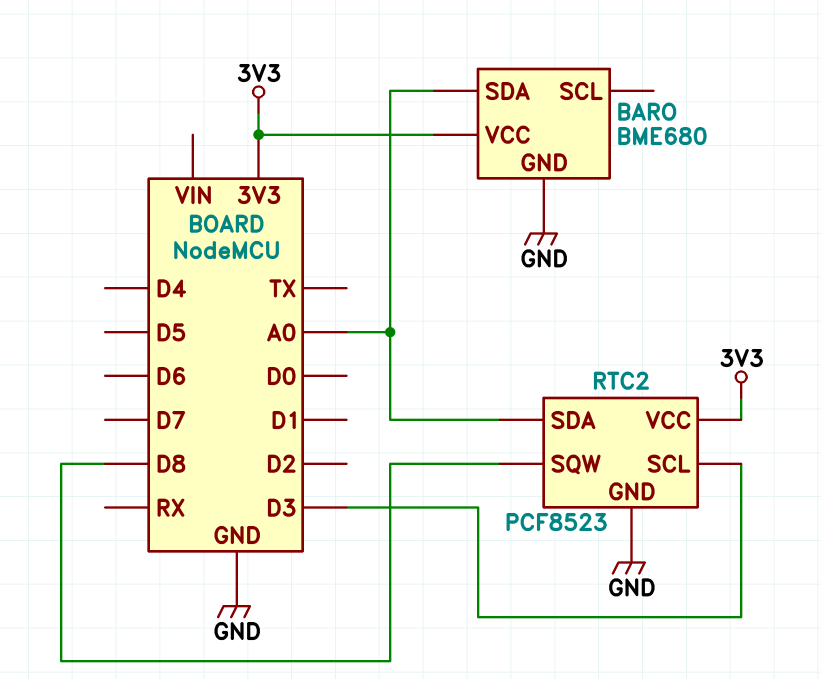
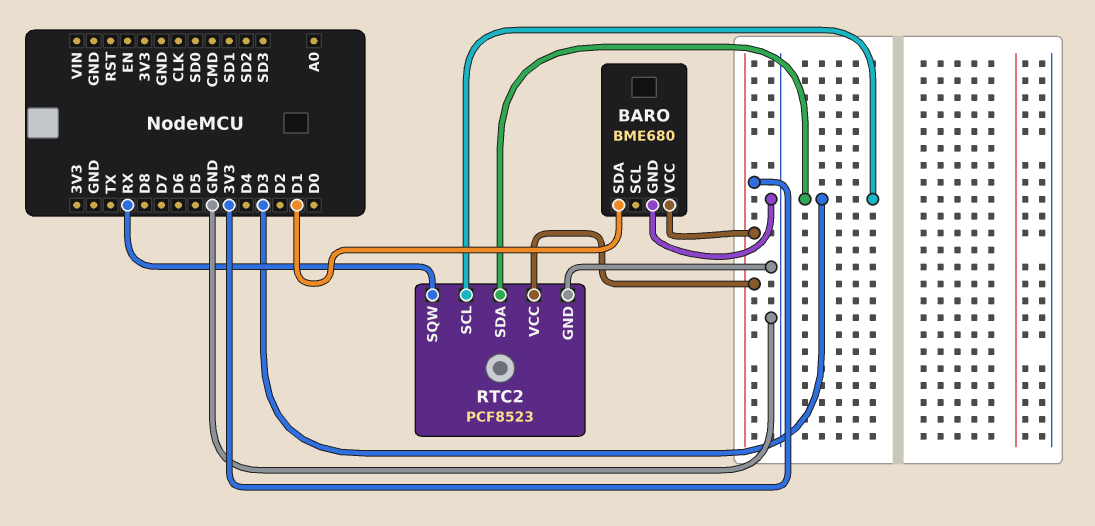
BARO pin SDA: A0 -> D1
RTC2 pin SDA: A0 -> D3
RTC2 pin SQW: D8 -> RX

